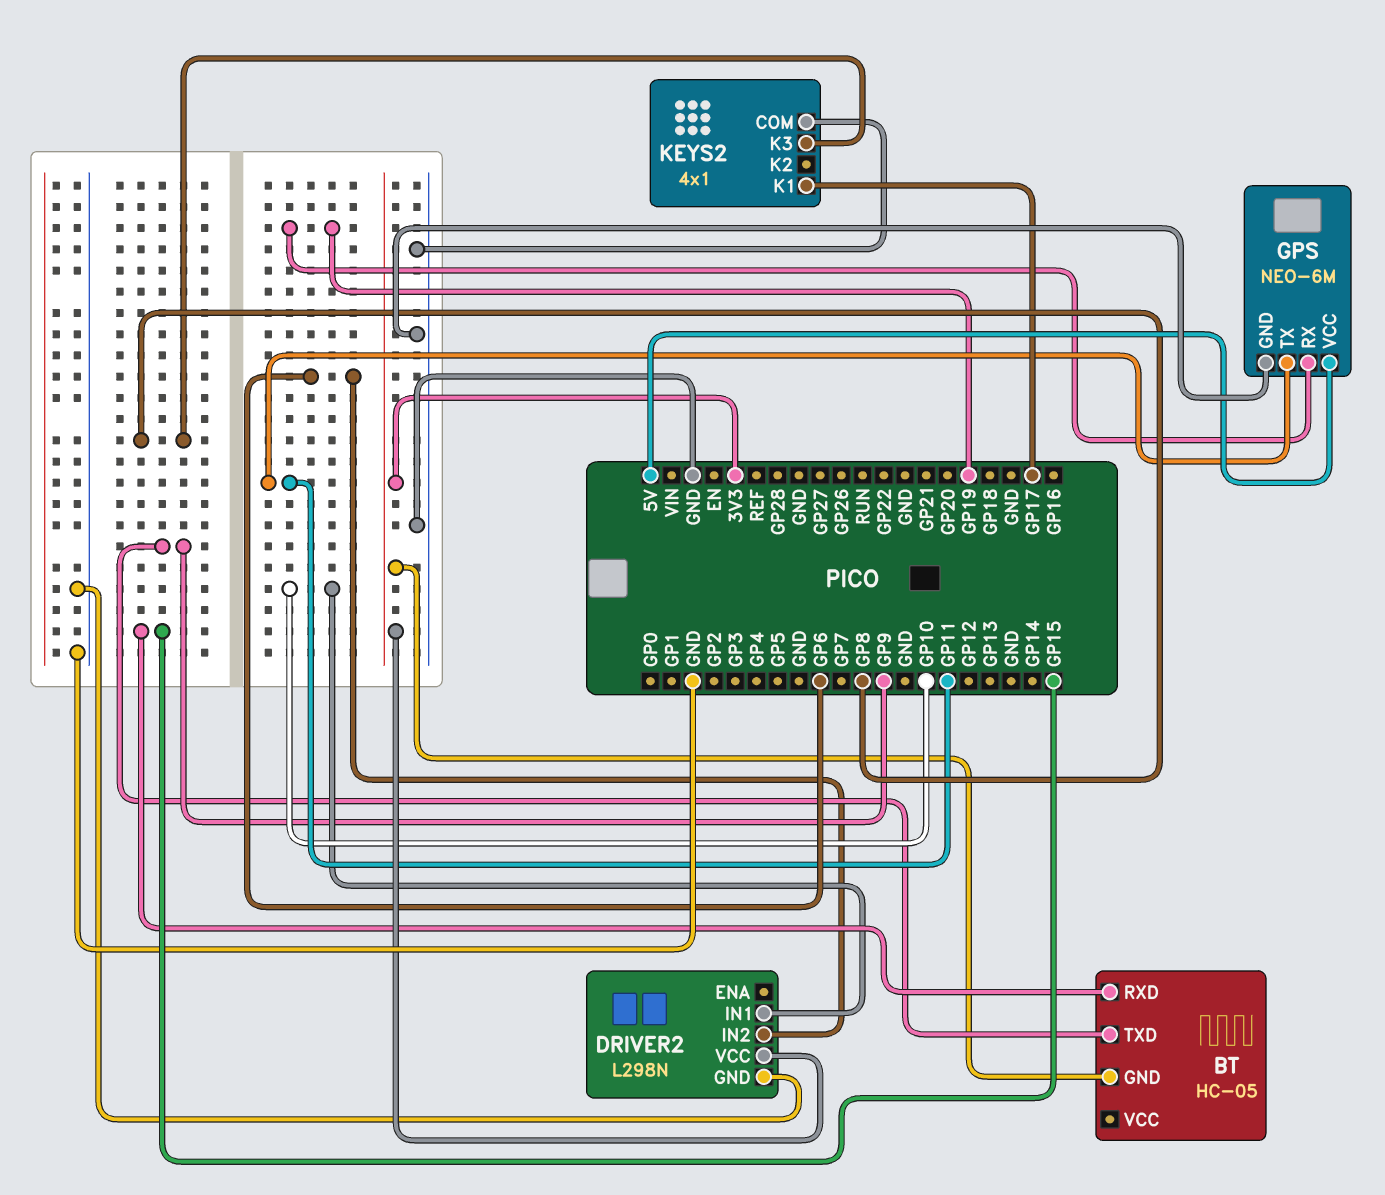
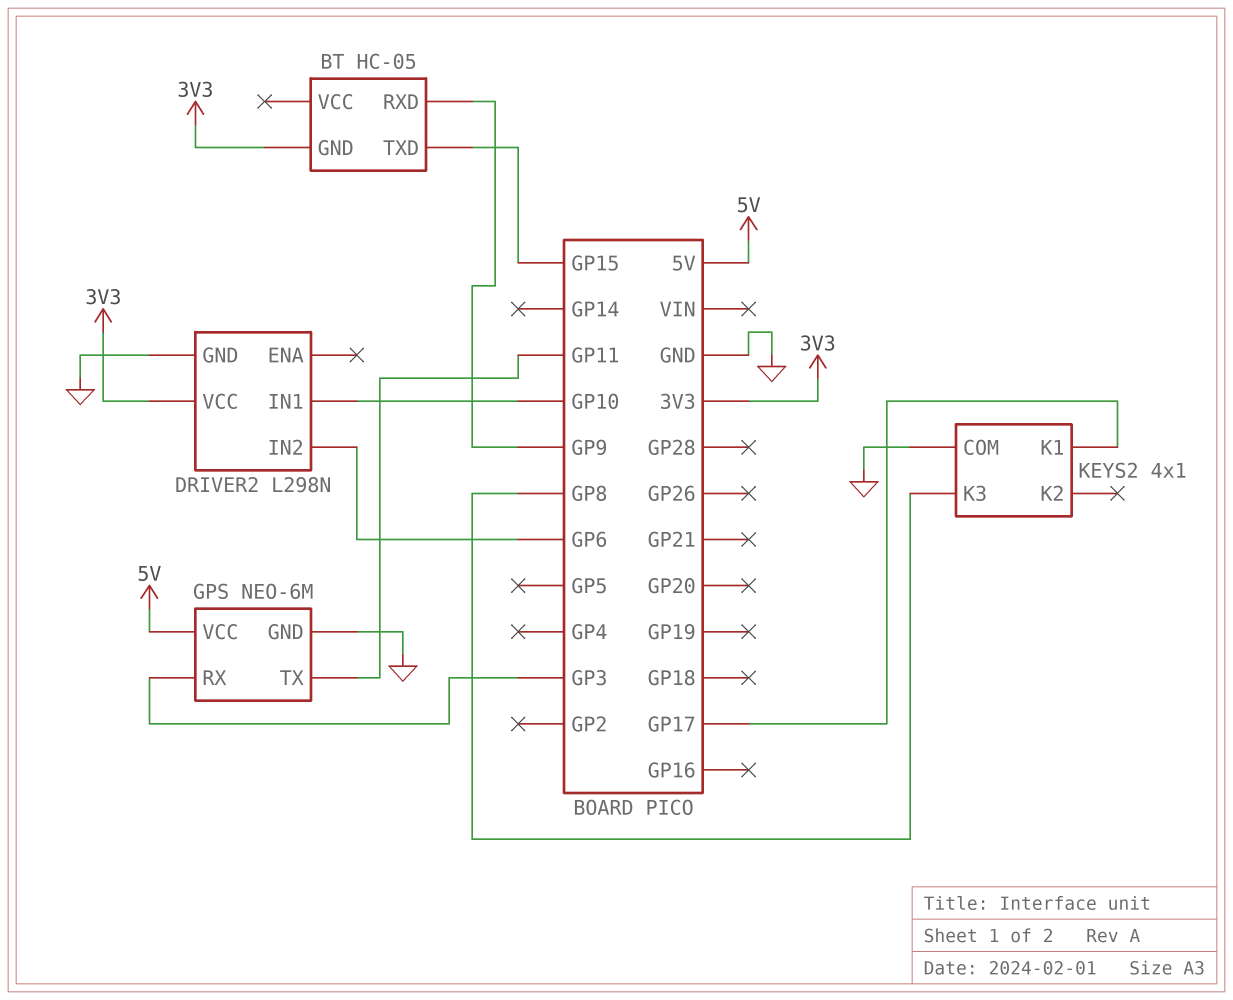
BT pin RXD: GP15 -> GP9
BT pin TXD: GP9 -> GP15
GPS pin RX: GP19 -> GP3

